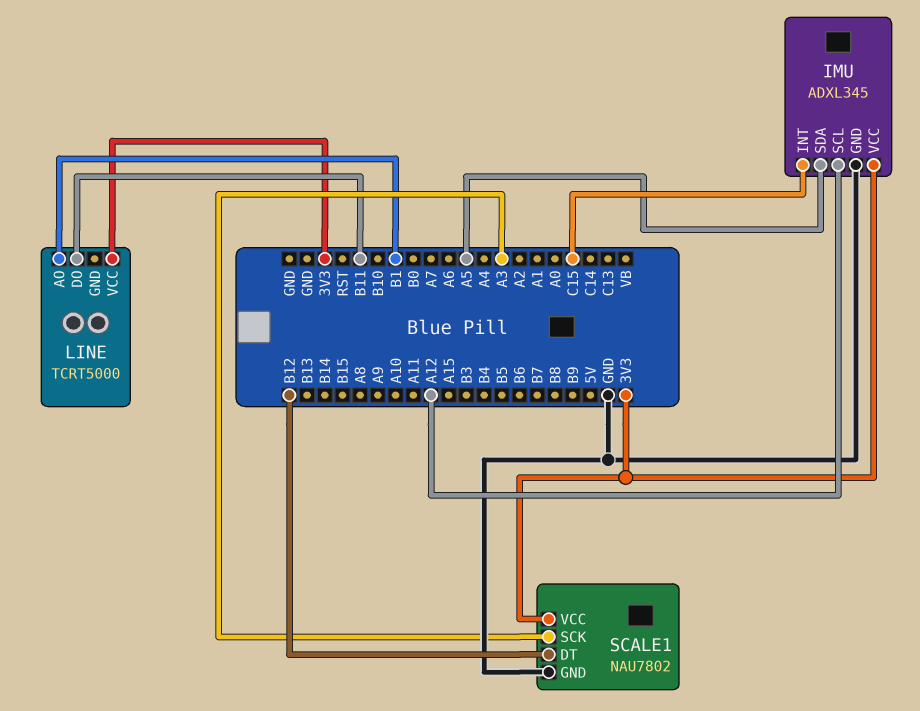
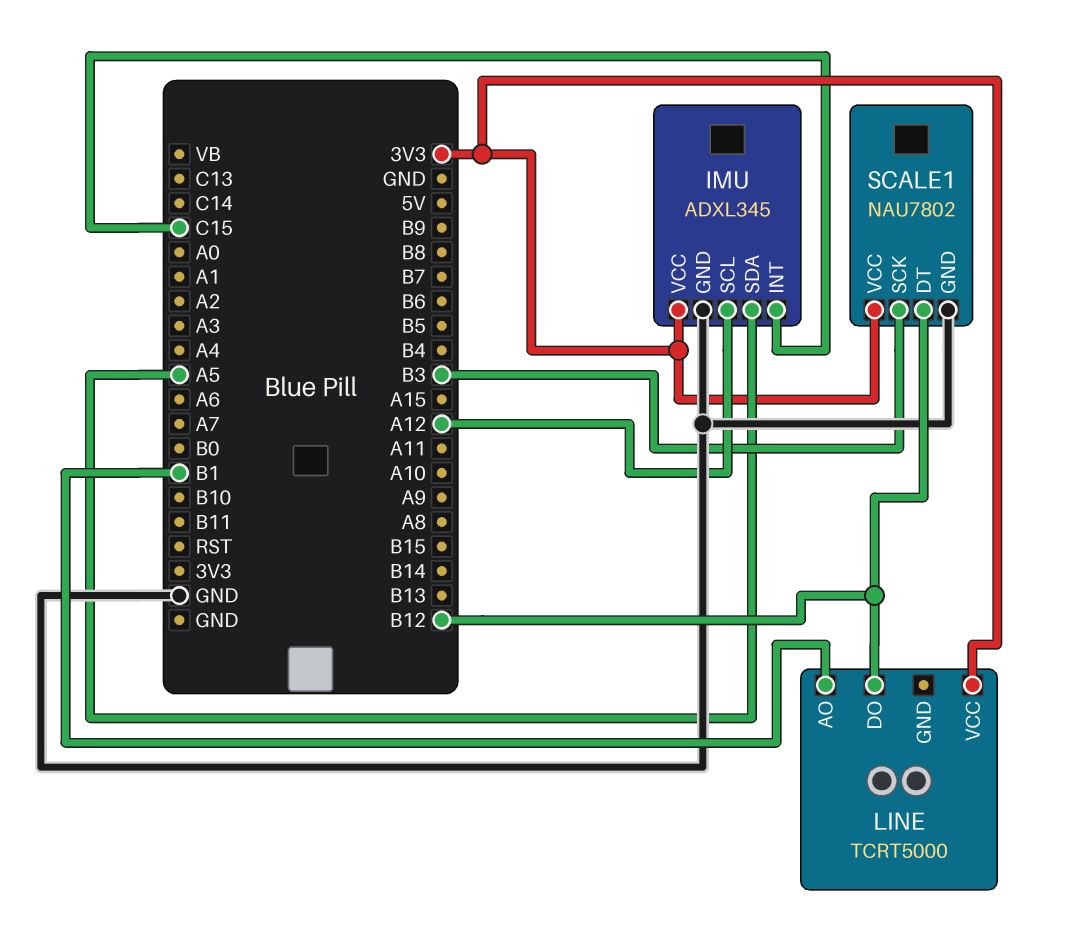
LINE pin DO: B11 -> B12
SCALE1 pin SCK: A3 -> B3

